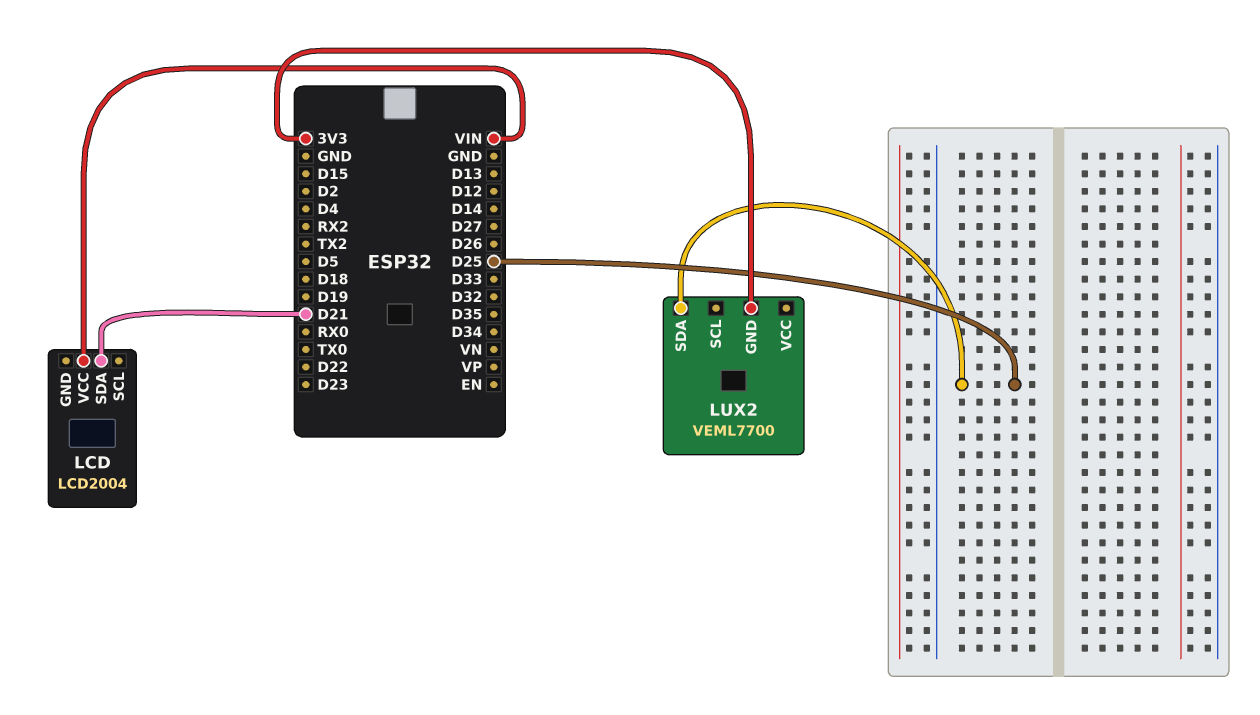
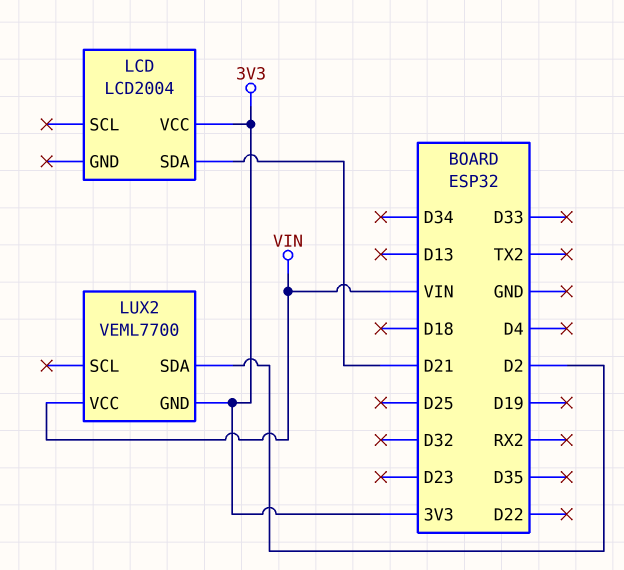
LCD pin VCC: VIN -> 3V3
LUX2 pin SDA: D25 -> D2
LUX2 pin VCC: none -> VIN

